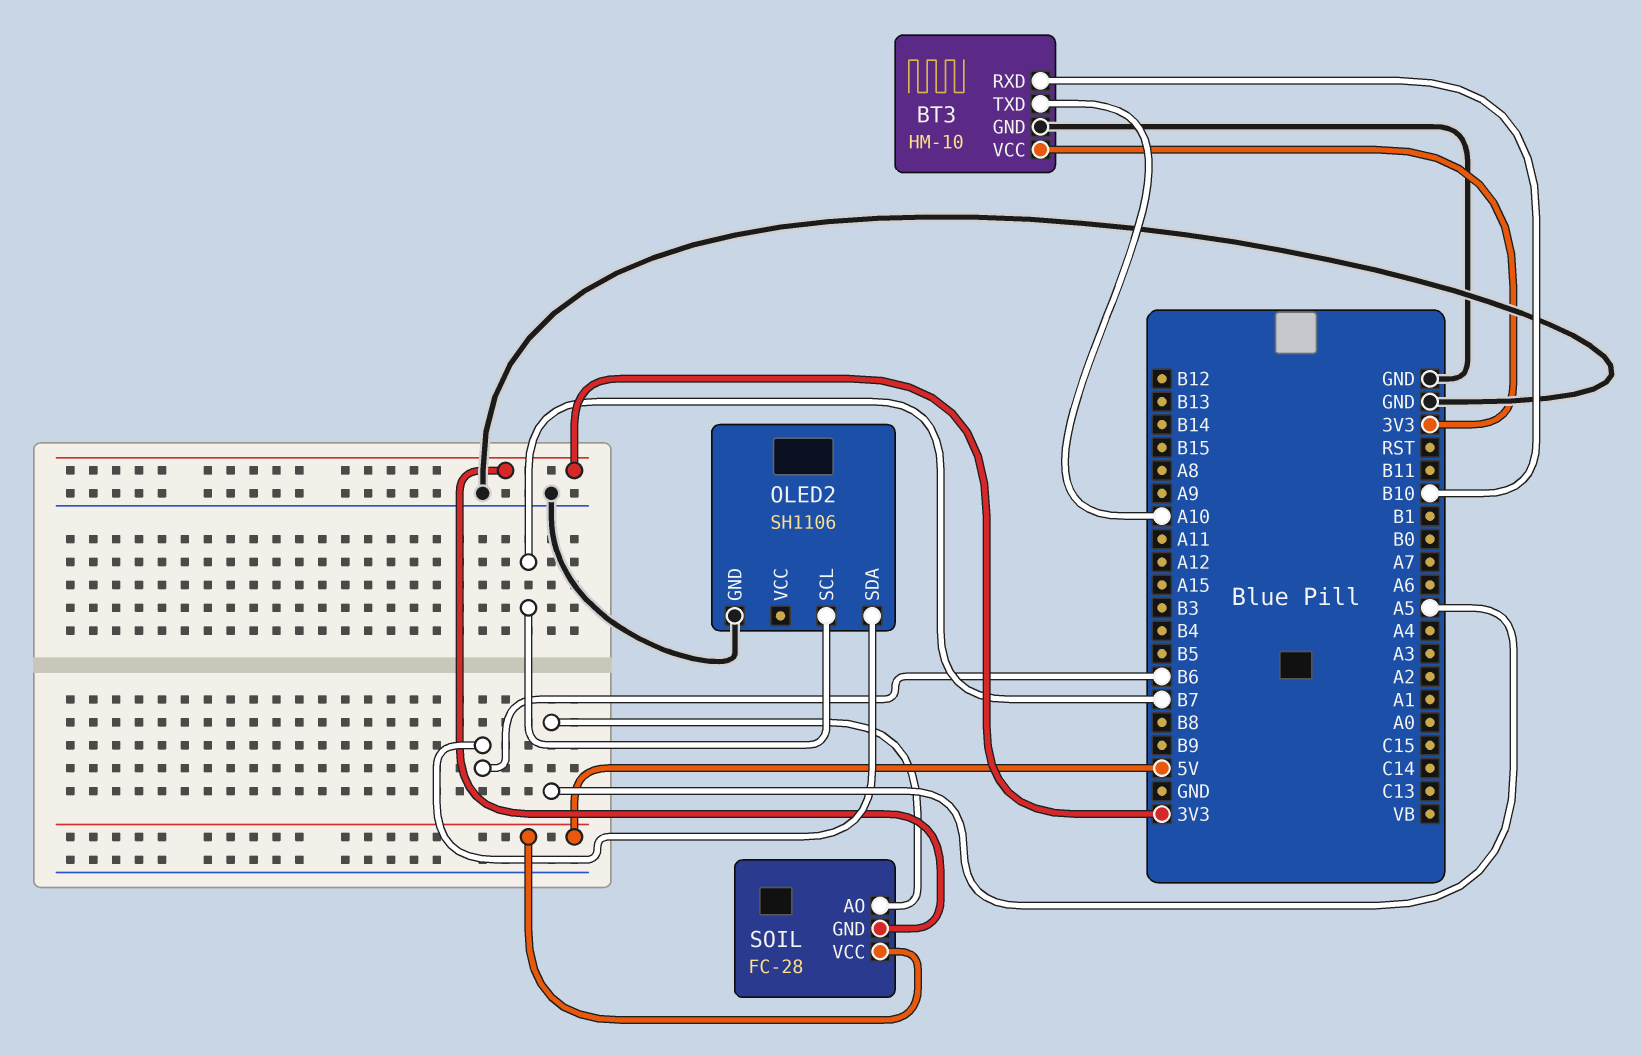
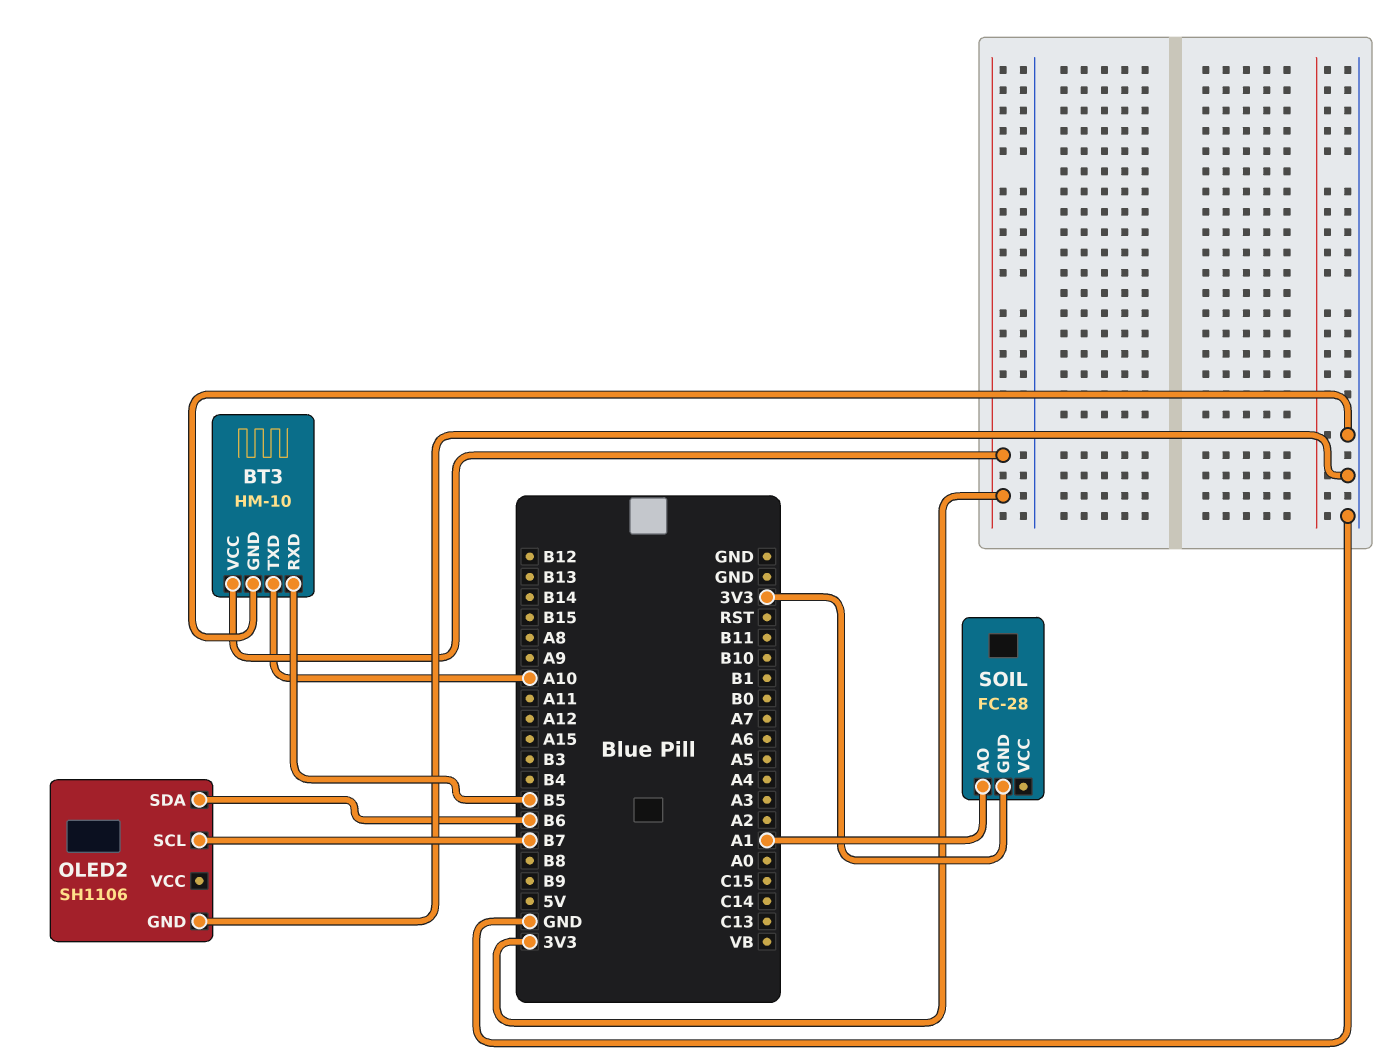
BT3 pin RXD: B10 -> B5
SOIL pin AO: A5 -> A1
SOIL pin VCC: 5V -> none

